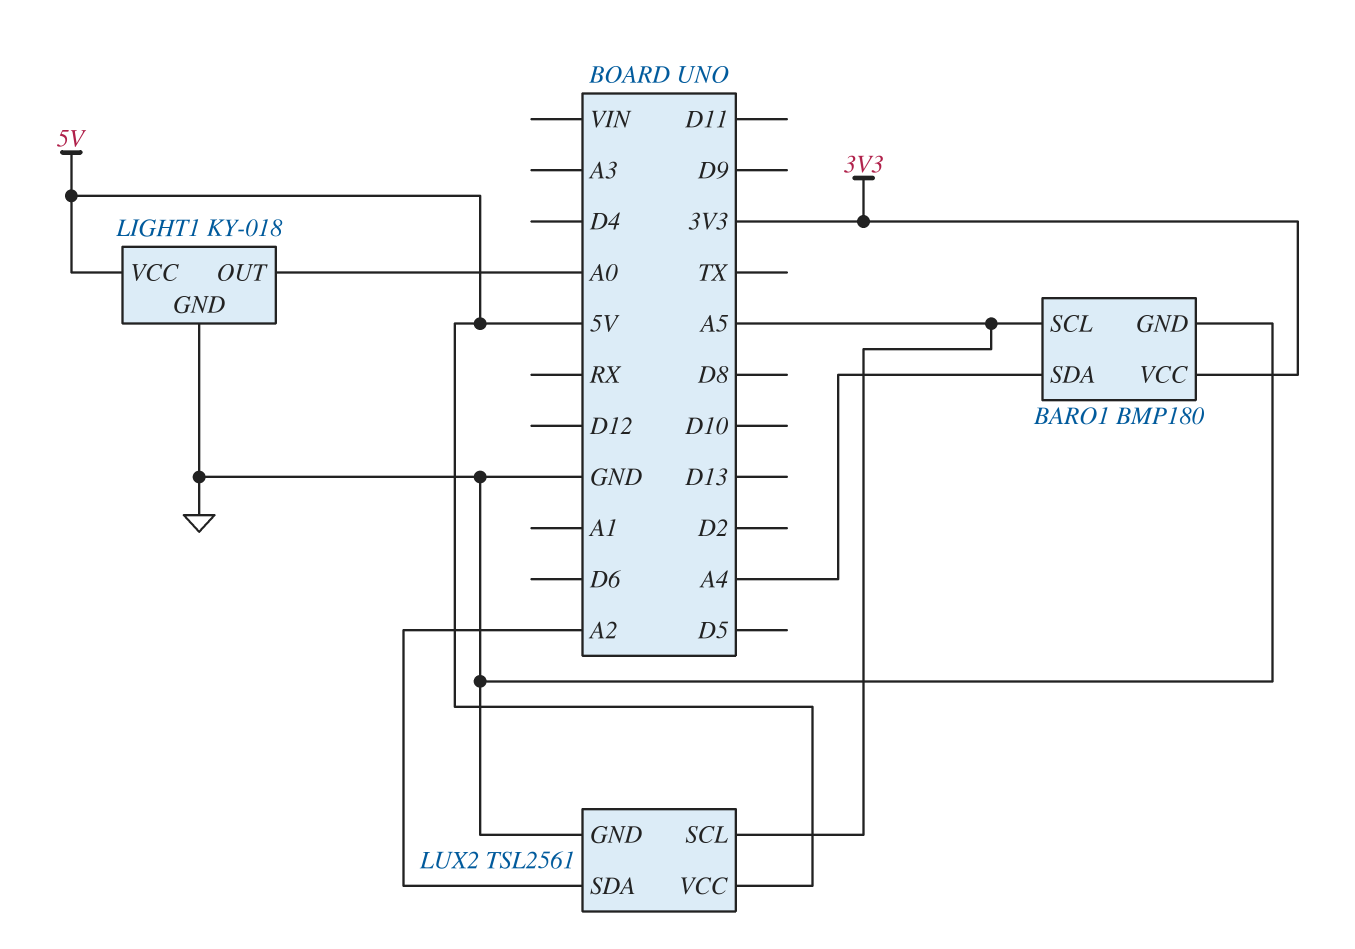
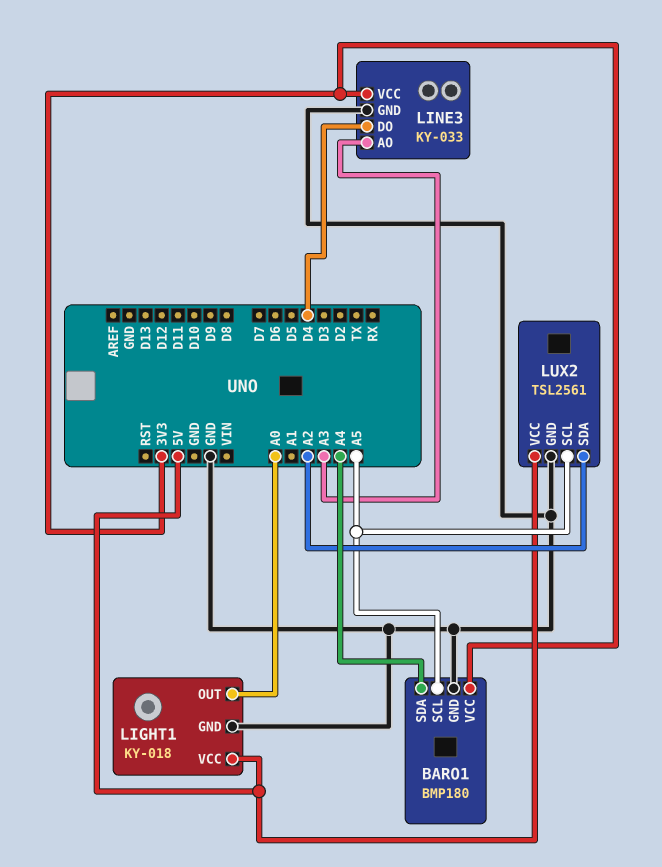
LINE3: none -> KY-033
LINE3 pin AO: none -> A3
LINE3 pin DO: none -> D4
LINE3 pin GND: none -> GND
LINE3 pin VCC: none -> 3V3

